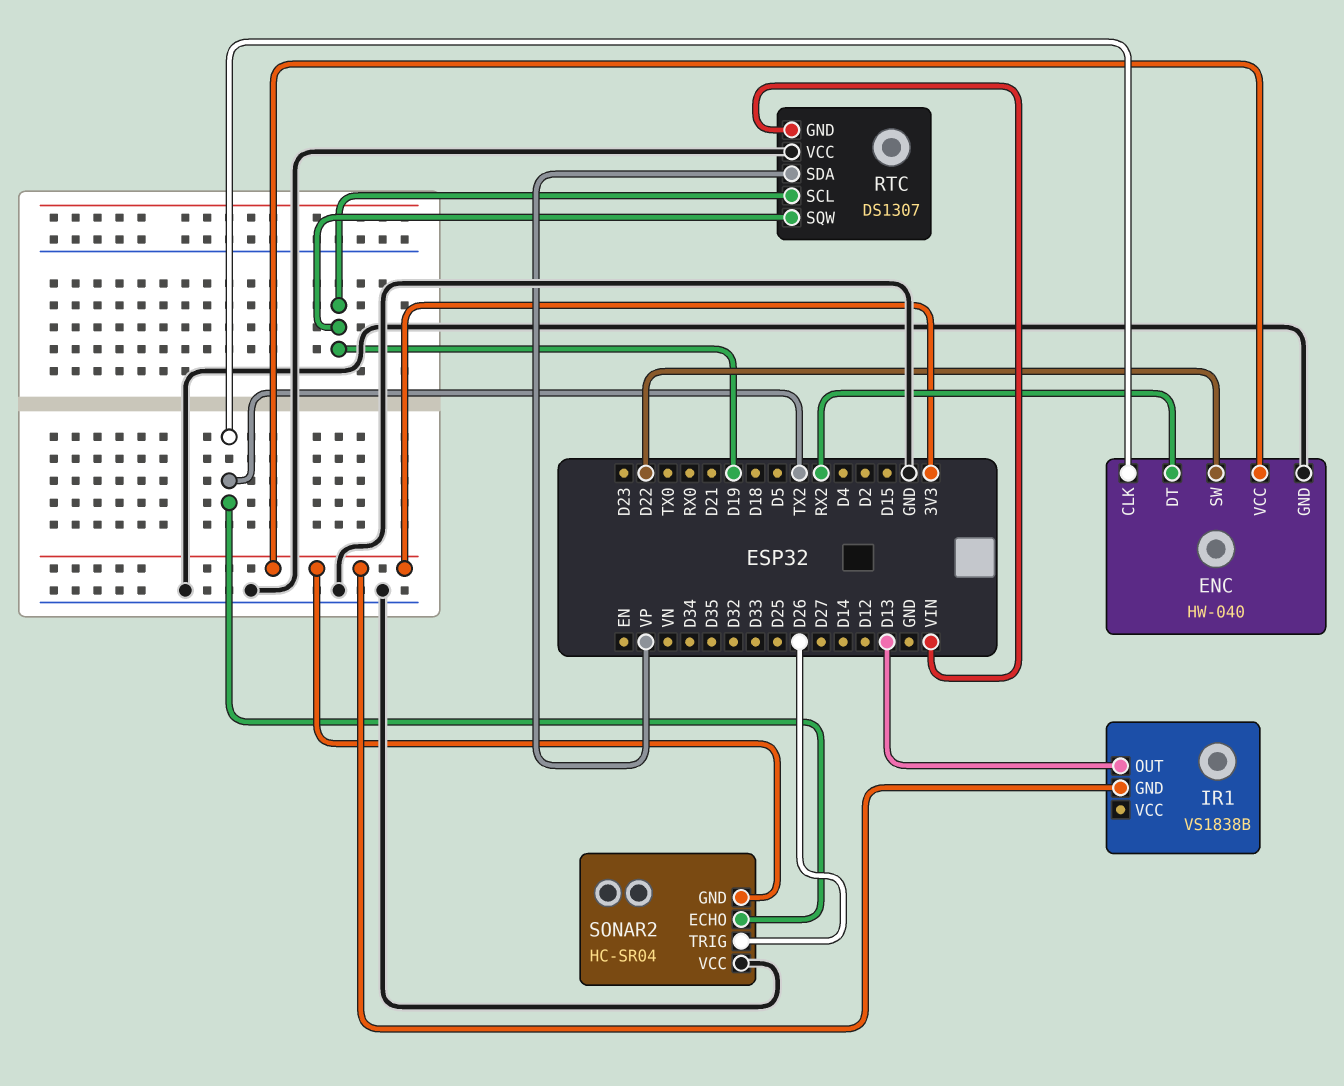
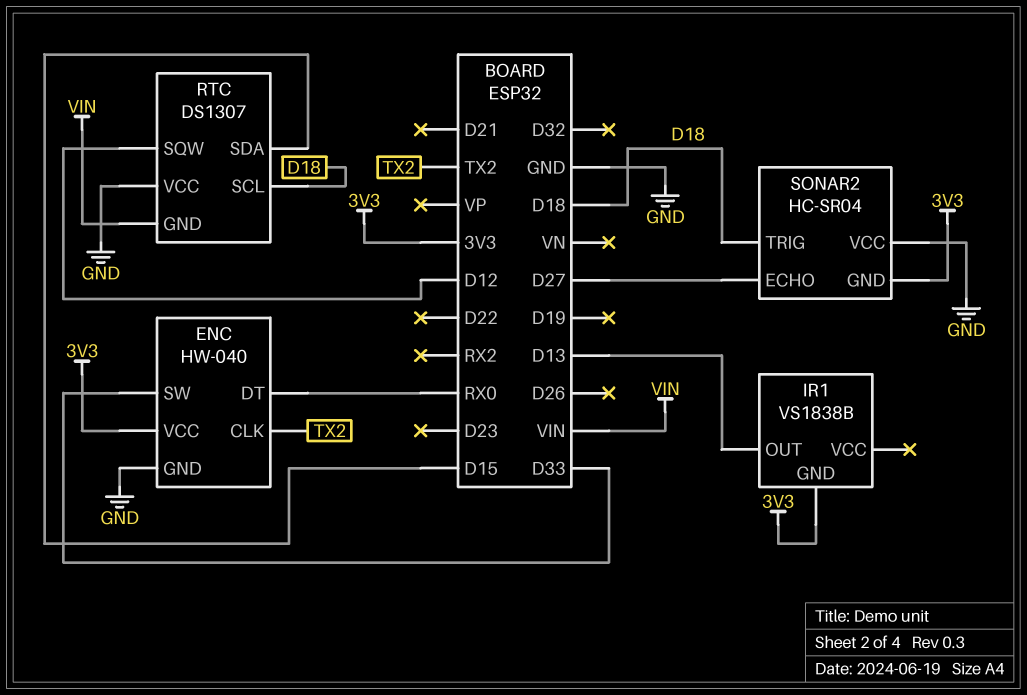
ENC pin DT: RX2 -> RX0
ENC pin SW: D22 -> D33
RTC pin SCL: D19 -> D18
RTC pin SDA: VP -> D15
RTC pin SQW: D19 -> D12
SONAR2 pin ECHO: TX2 -> D27
SONAR2 pin TRIG: D26 -> D18

